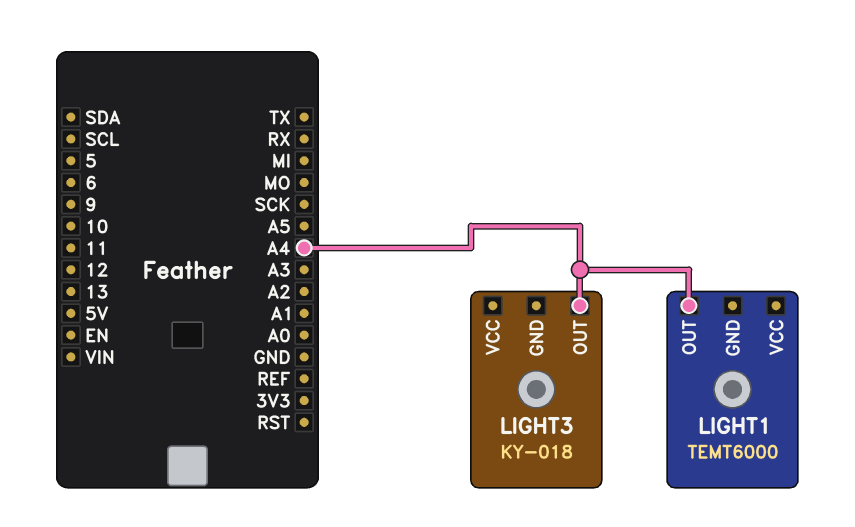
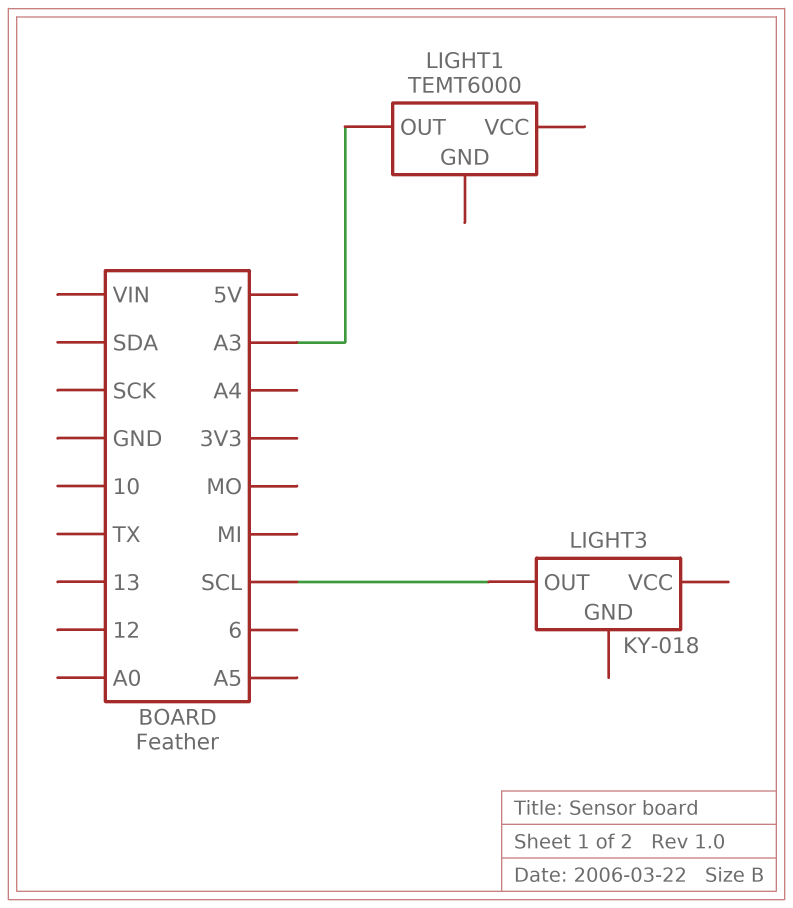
LIGHT1 pin OUT: A4 -> A3
LIGHT3 pin OUT: A4 -> SCL

